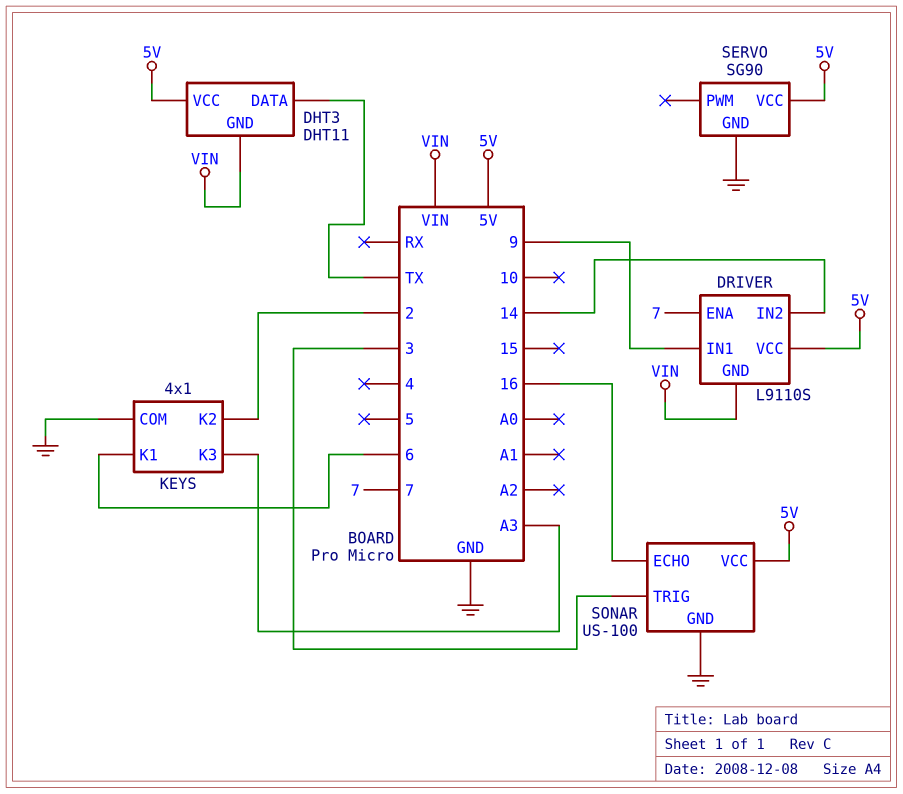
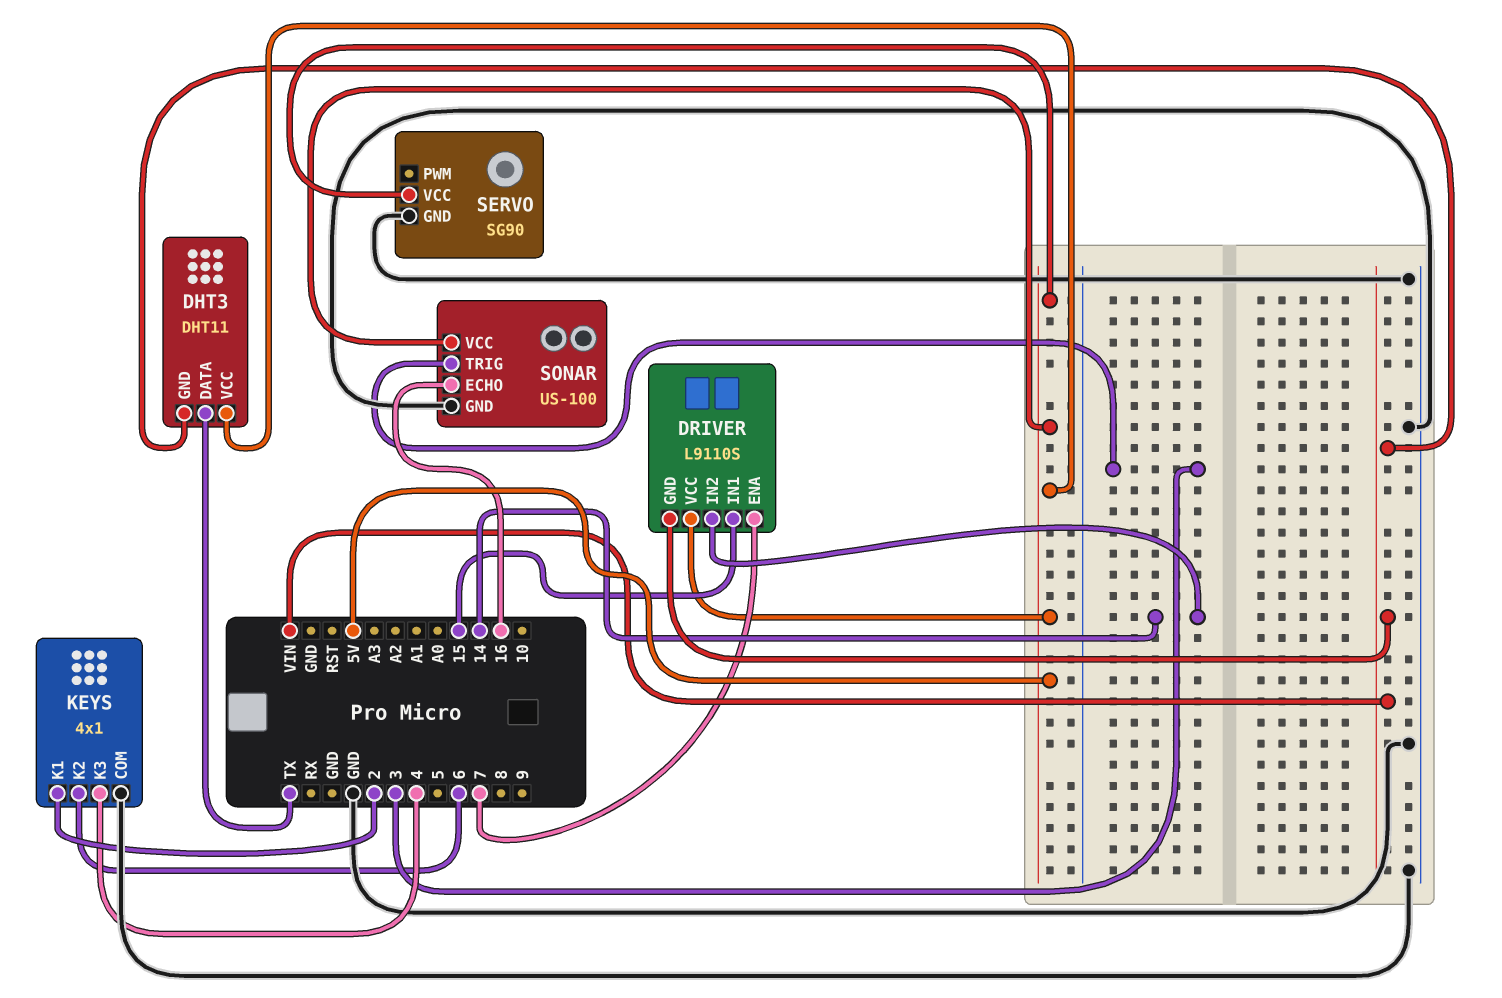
DRIVER pin IN1: 9 -> 15
KEYS pin K1: 6 -> 2
KEYS pin K2: 2 -> 6
KEYS pin K3: A3 -> 4

